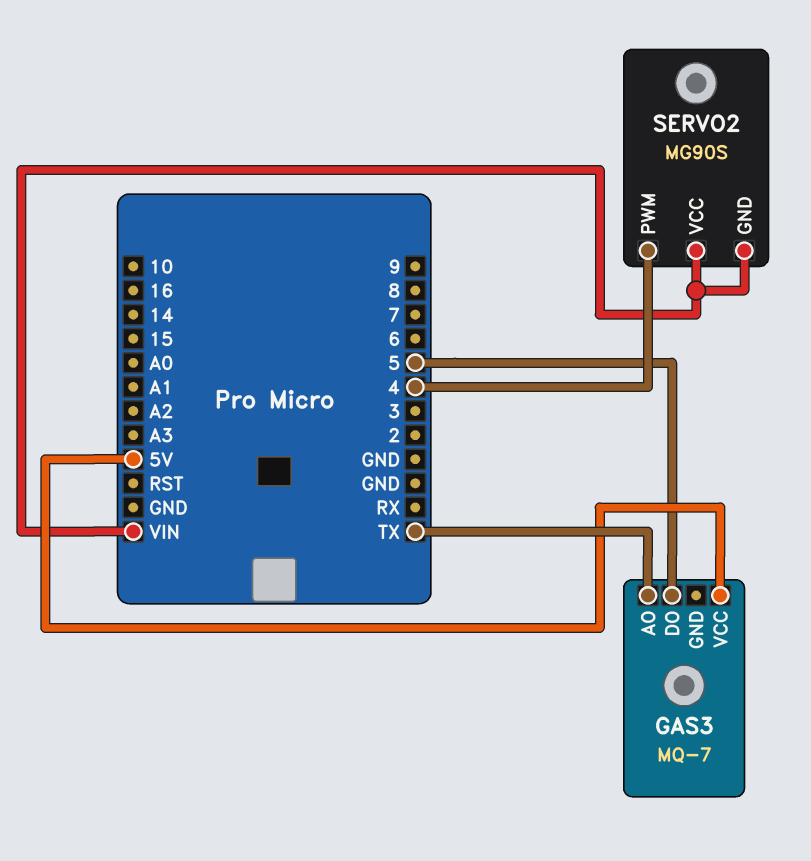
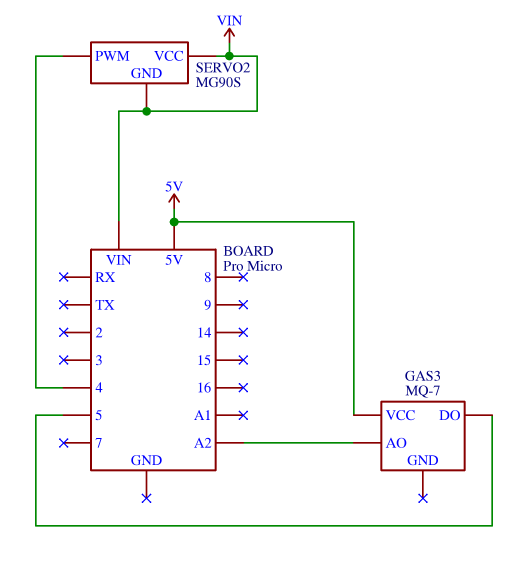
GAS3 pin AO: TX -> A2

